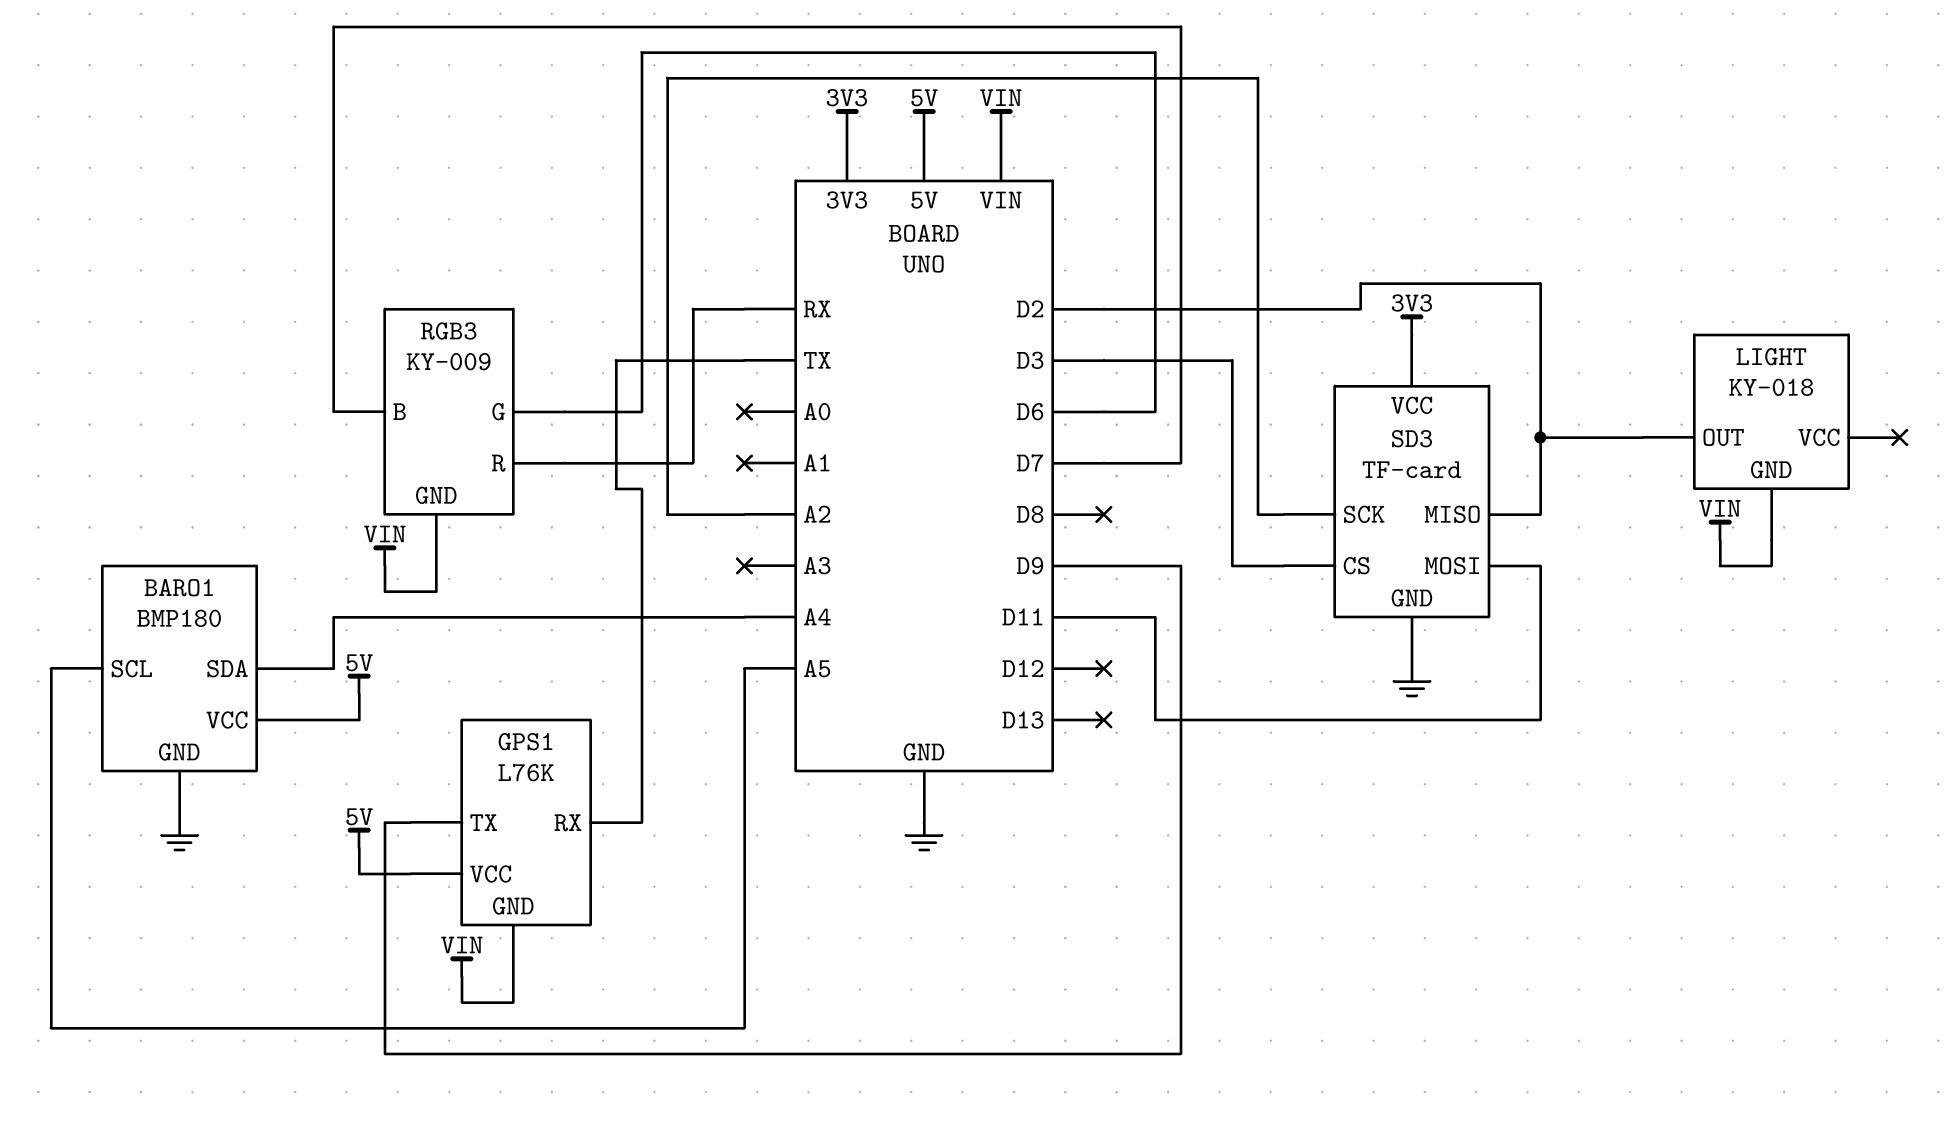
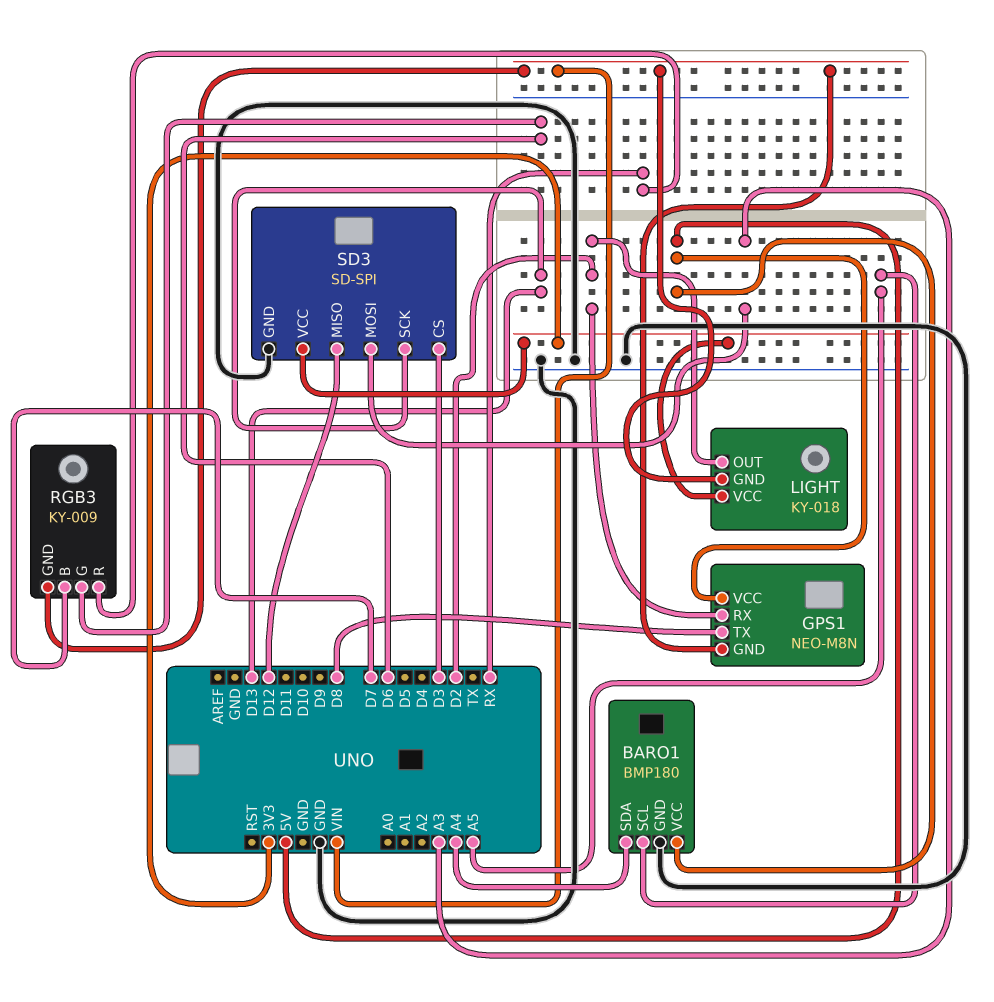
GPS1: L76K -> NEO-M8N
GPS1 pin RX: TX -> D2
GPS1 pin TX: D9 -> D8
LIGHT pin VCC: none -> 3V3
SD3: TF-card -> SD-SPI
SD3 pin MISO: D2 -> D12
SD3 pin MOSI: D11 -> A3
SD3 pin SCK: A2 -> D13

